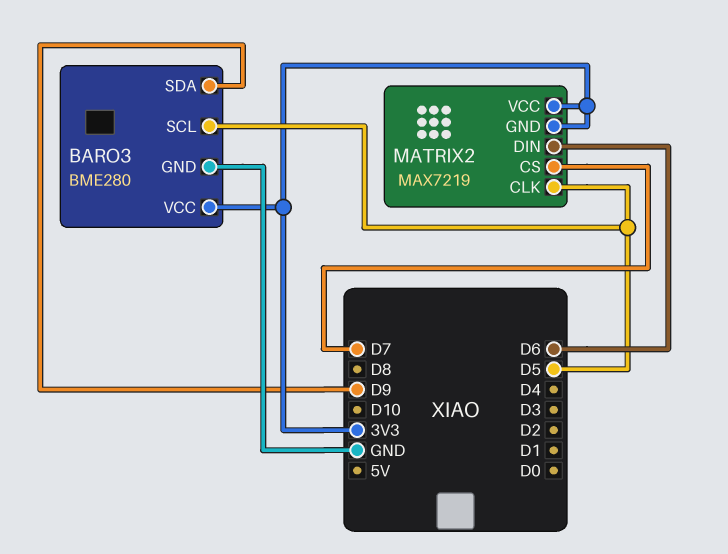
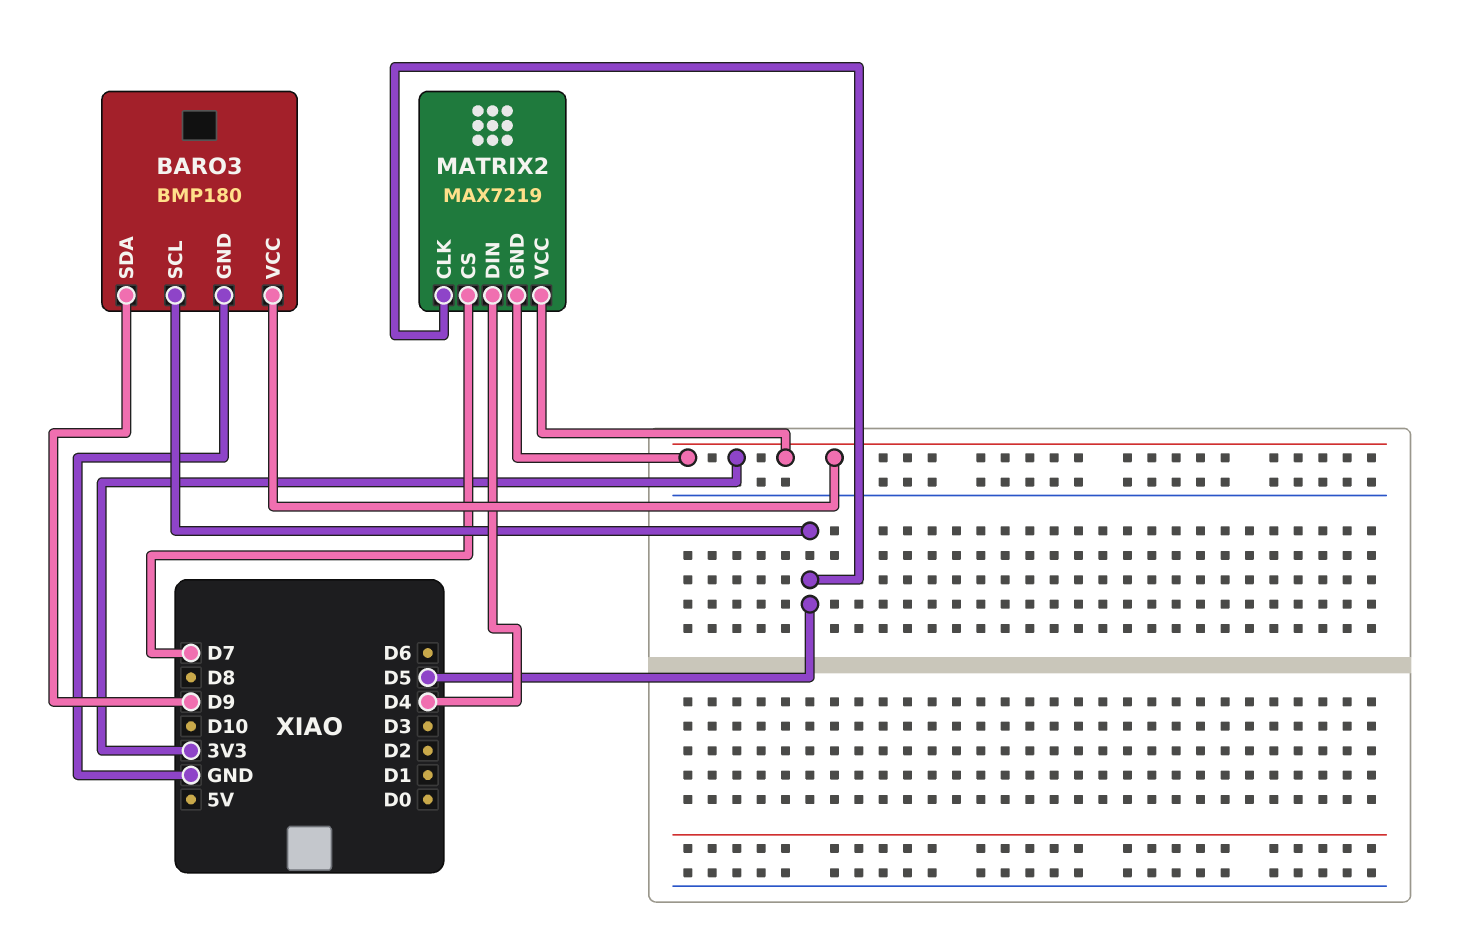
BARO3: BME280 -> BMP180
MATRIX2 pin DIN: D6 -> D4

